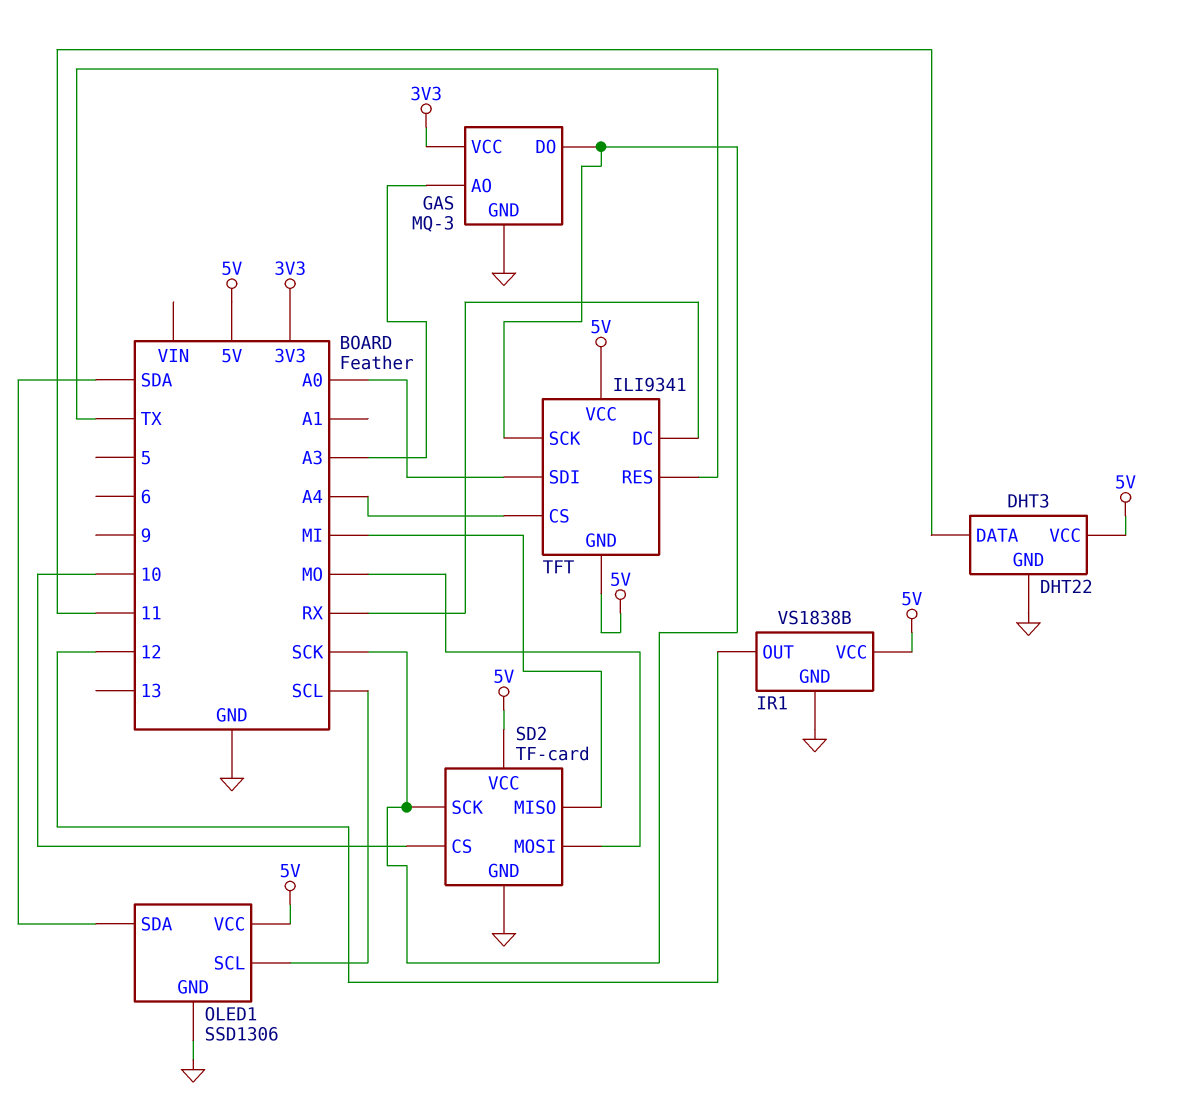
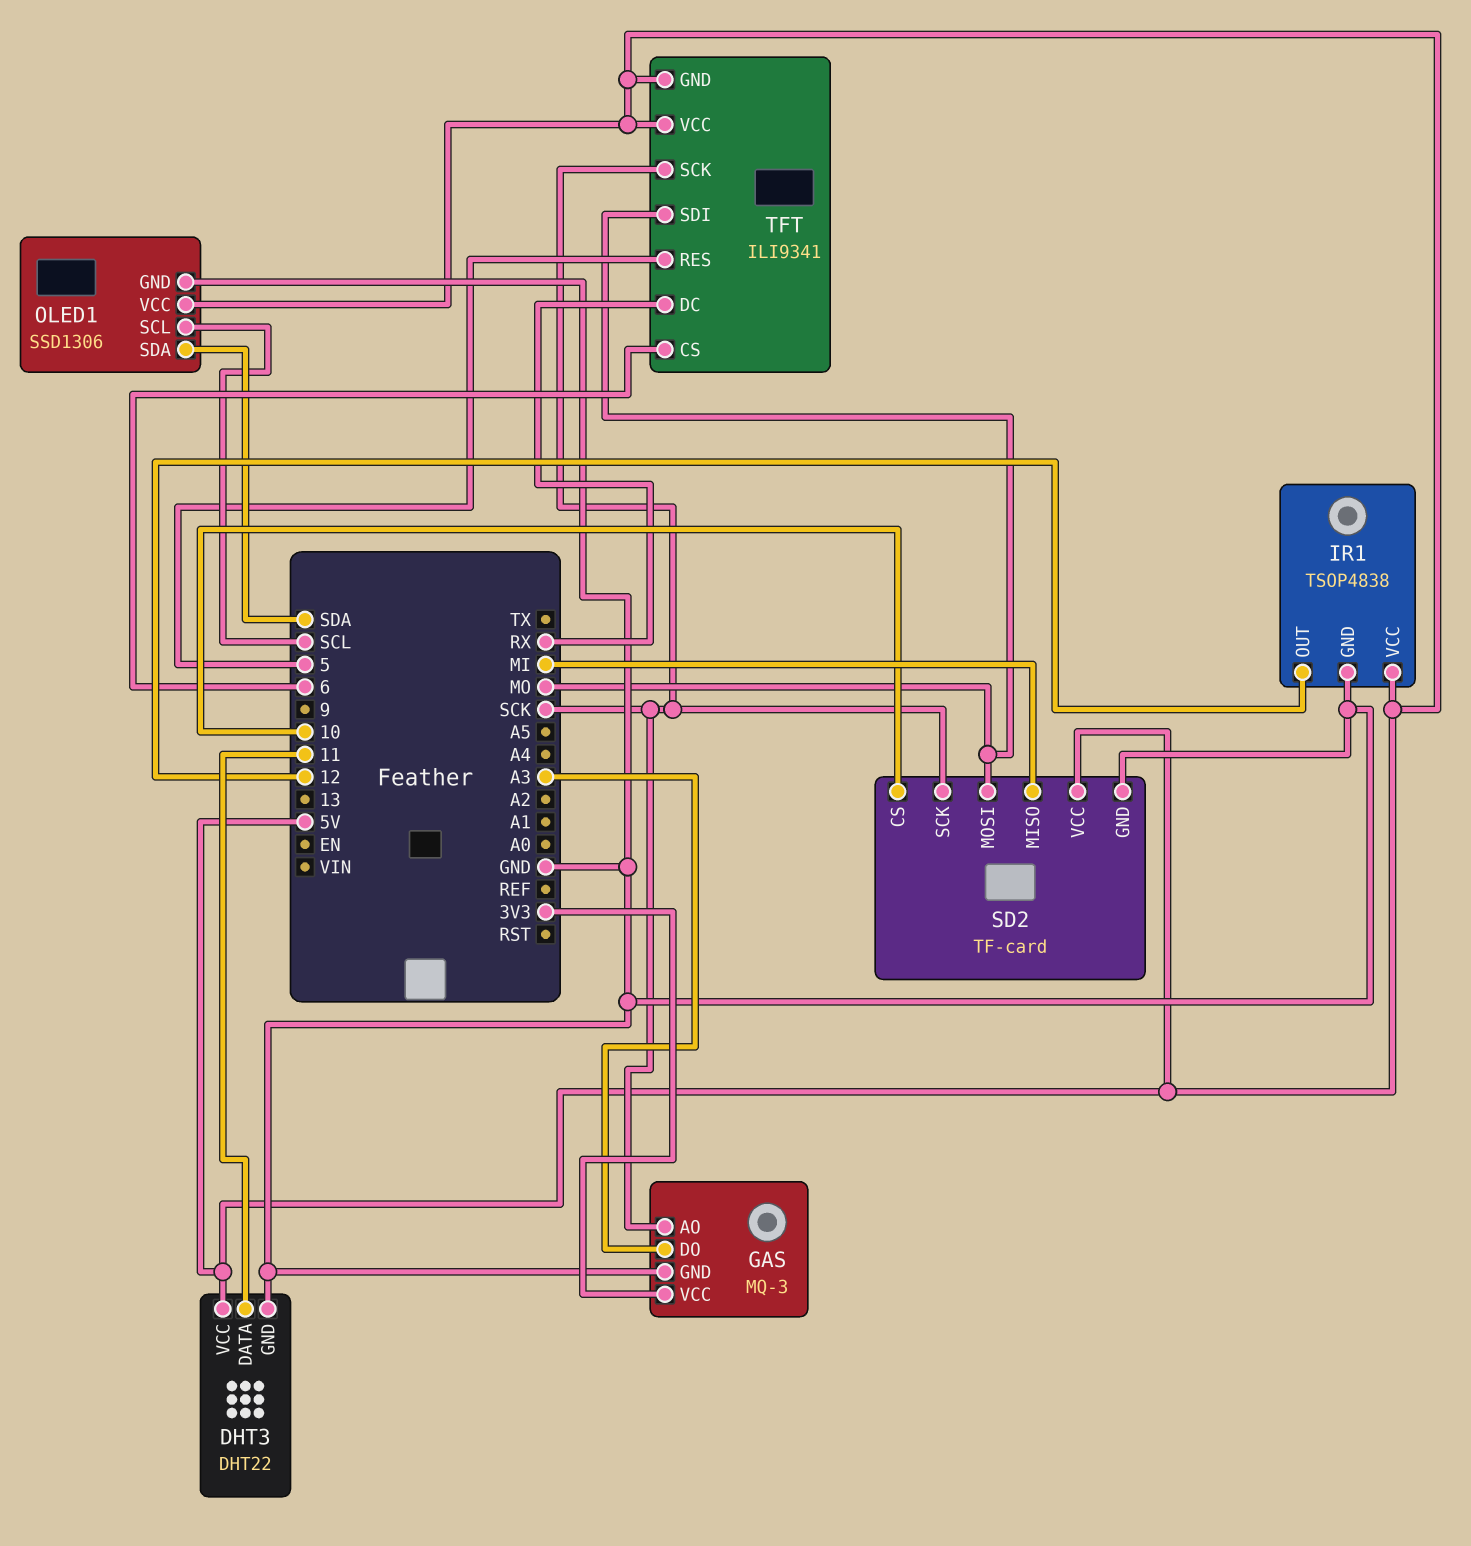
GAS pin AO: A3 -> SCK
GAS pin DO: SCK -> A3
IR1: VS1838B -> TSOP4838
TFT pin CS: A4 -> 6
TFT pin RES: TX -> 5
TFT pin SDI: A0 -> MO

